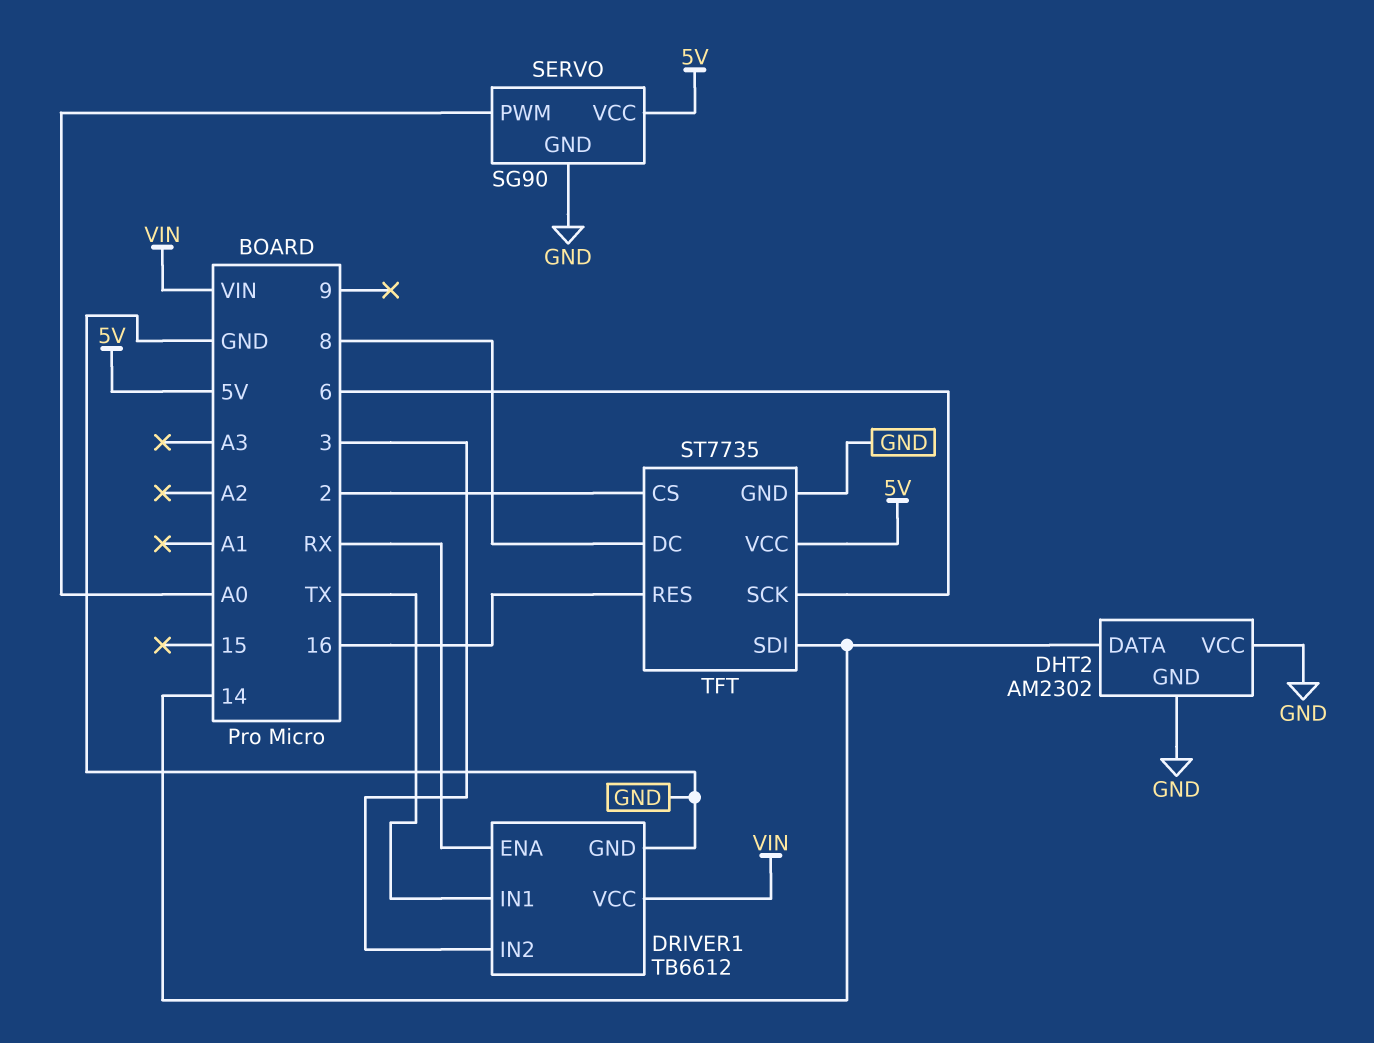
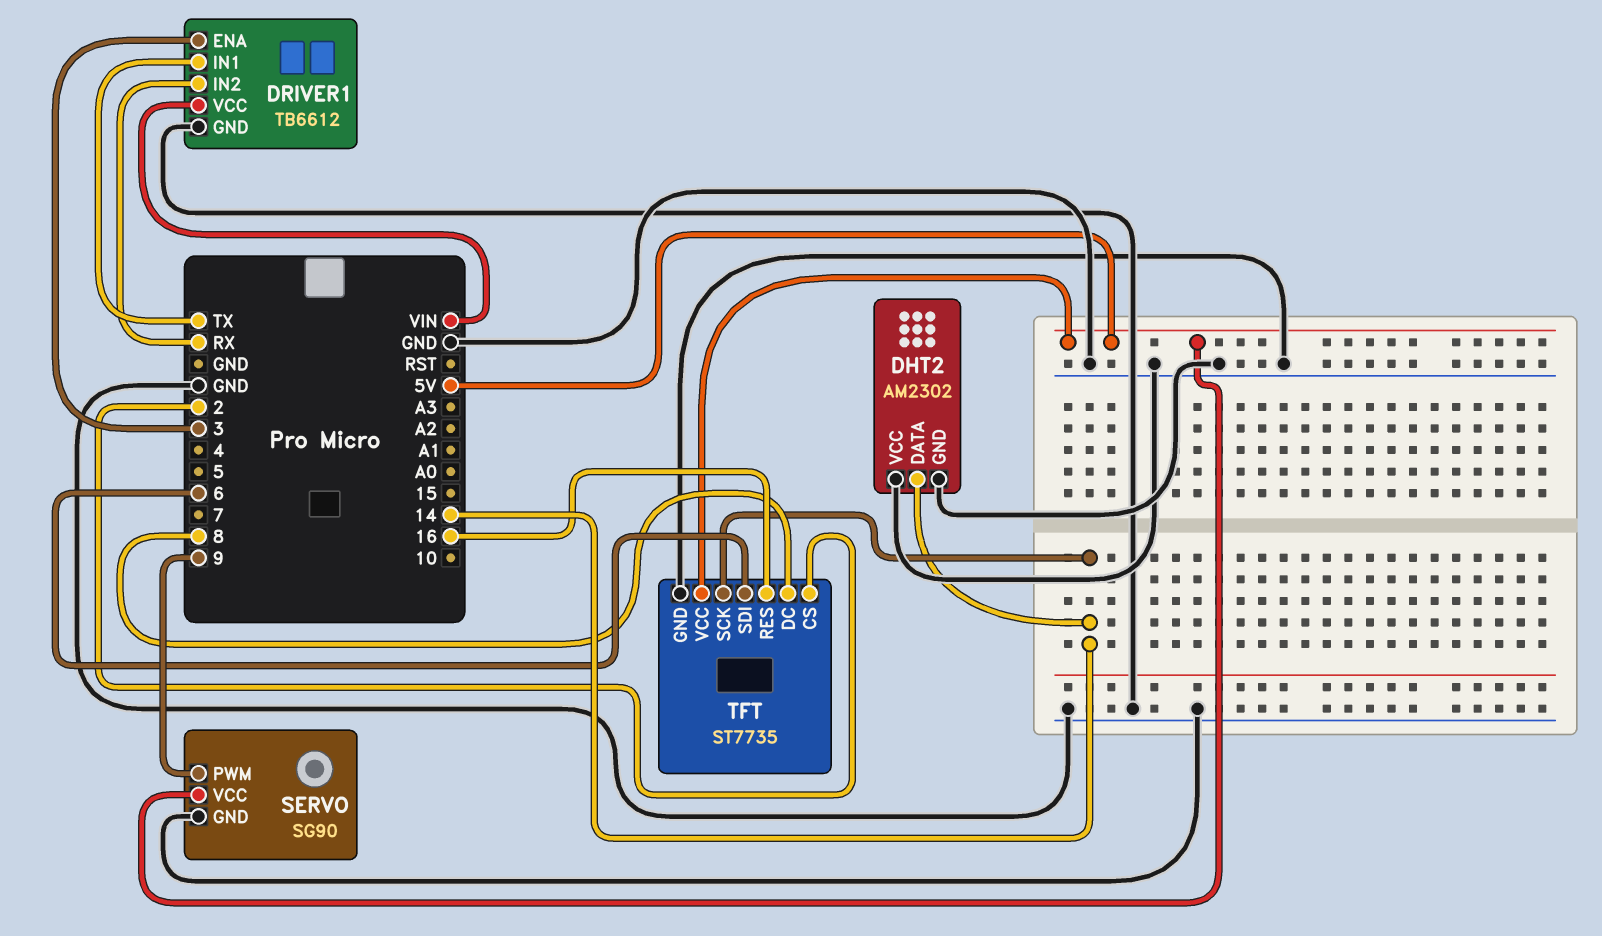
DRIVER1 pin ENA: RX -> 3
DRIVER1 pin IN2: 3 -> RX
SERVO pin PWM: A0 -> 9
TFT pin SCK: 6 -> 14
TFT pin SDI: 14 -> 6

